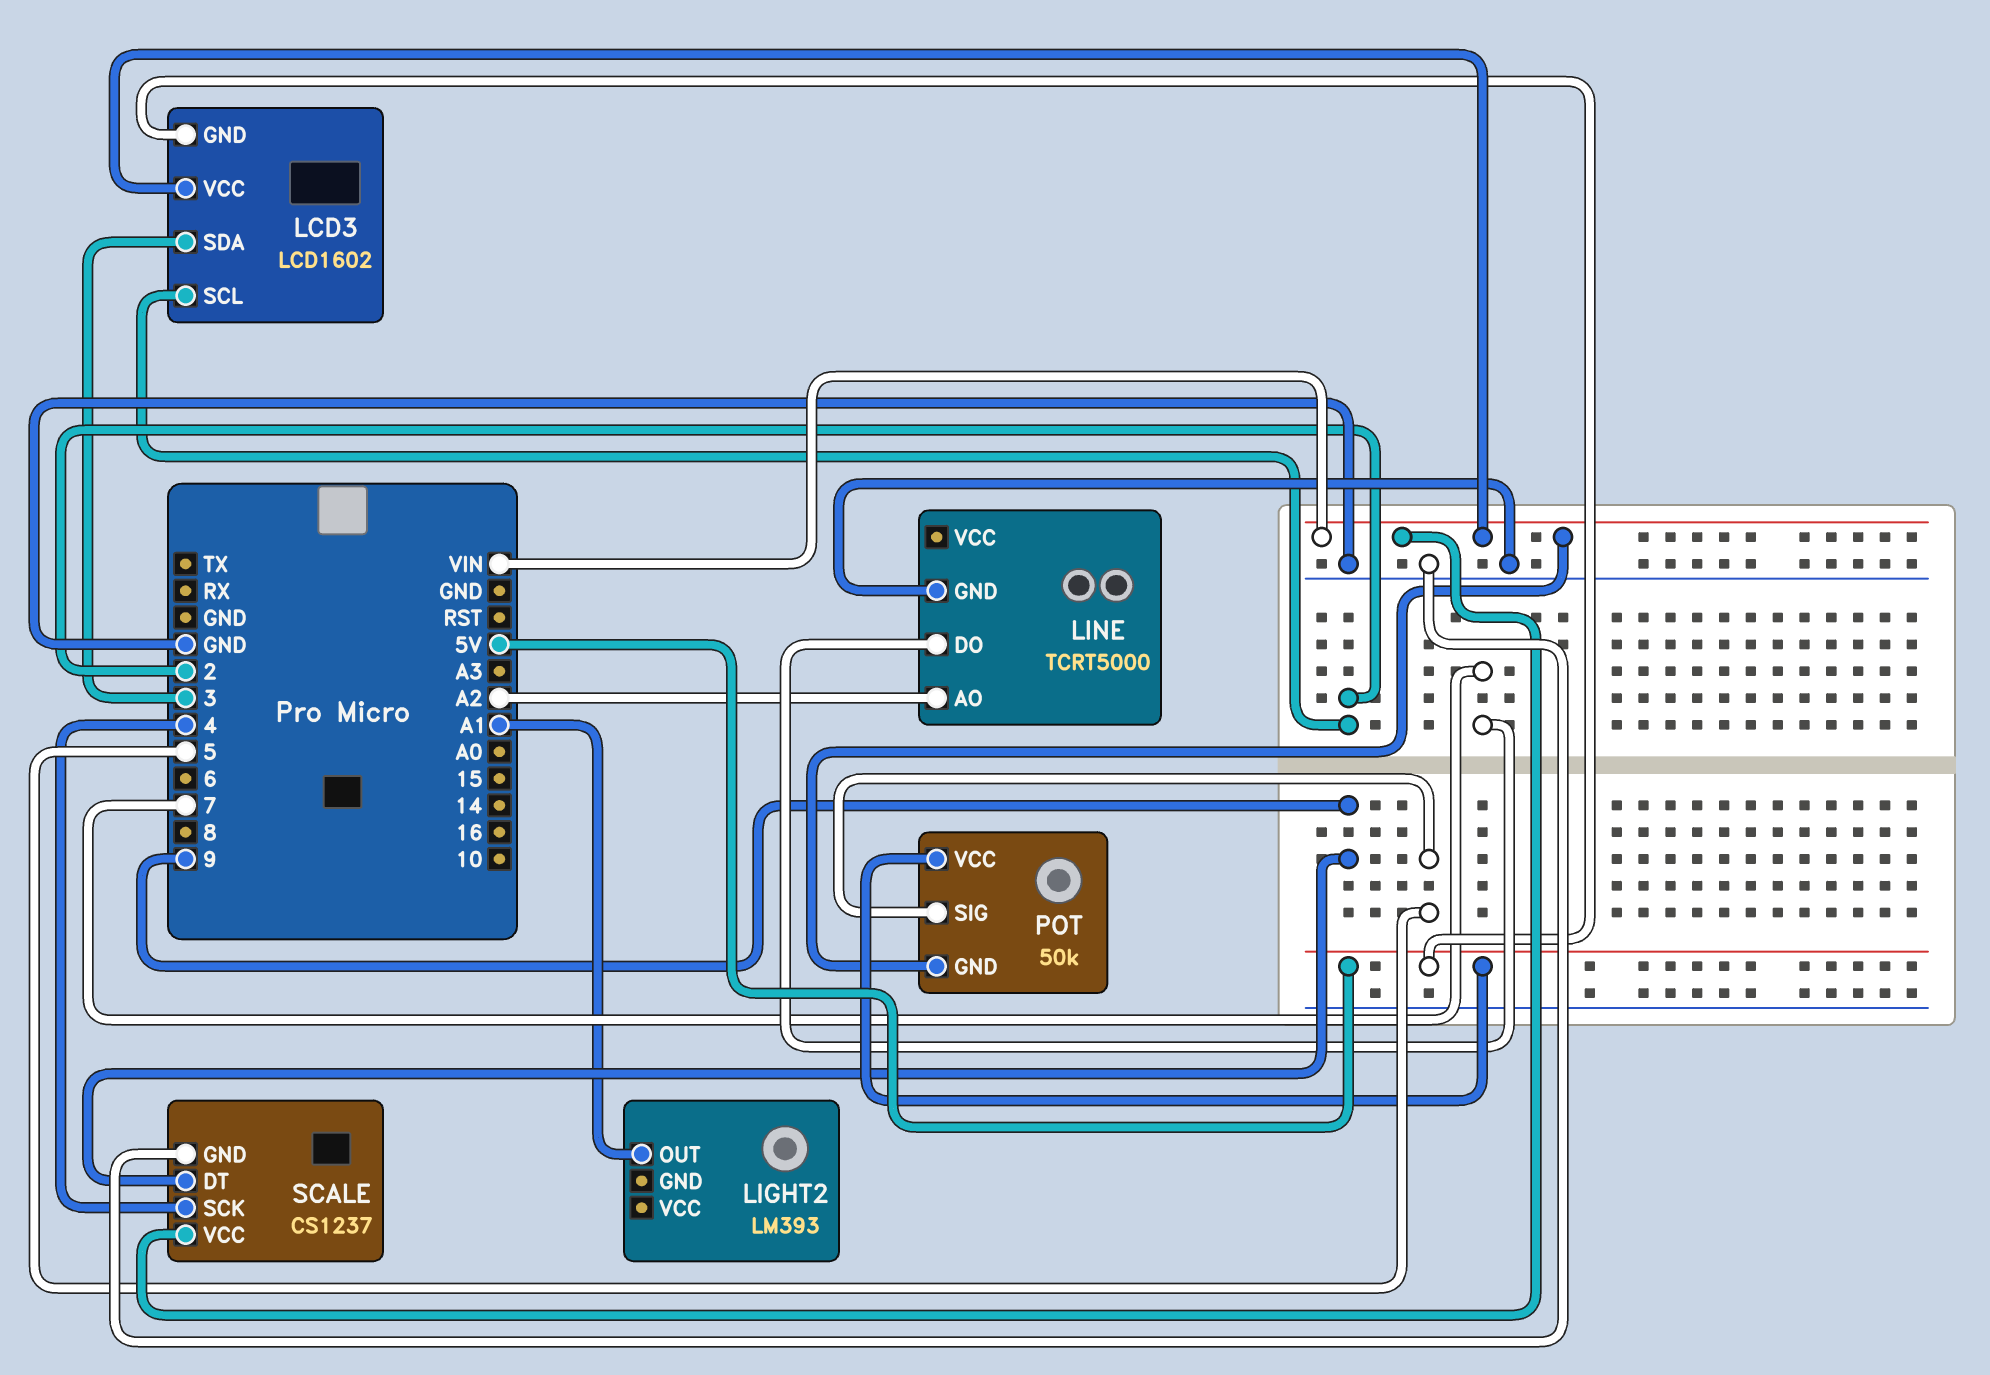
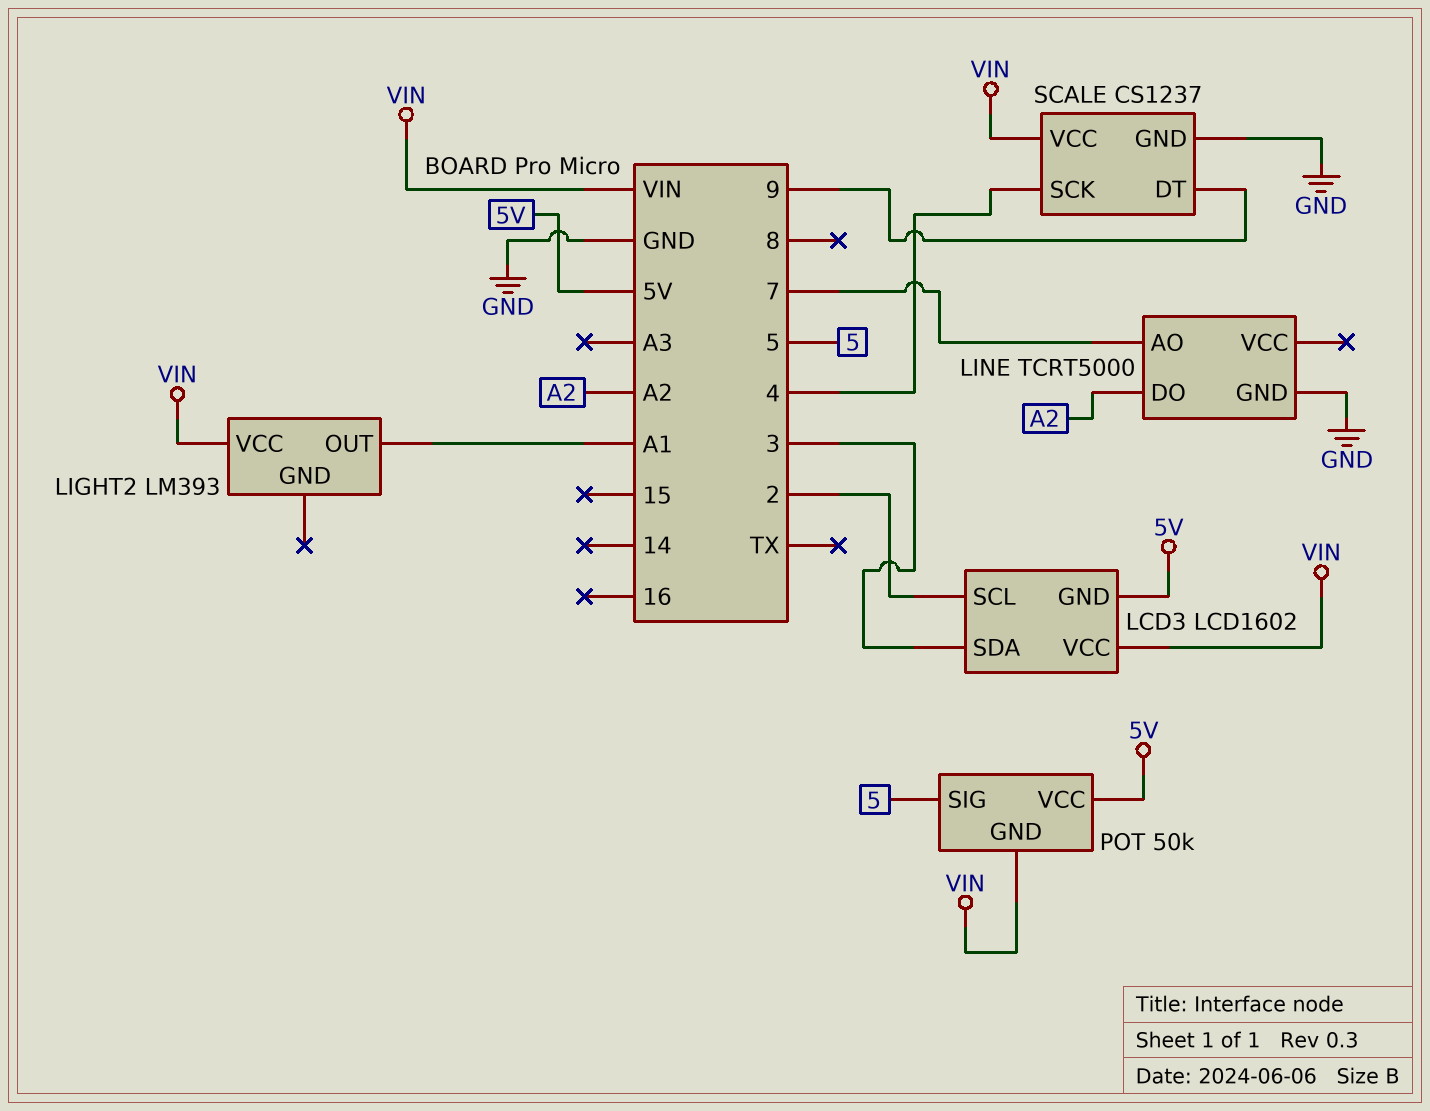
LIGHT2 pin VCC: none -> VIN
LINE pin AO: A2 -> 7
LINE pin DO: 7 -> A2

